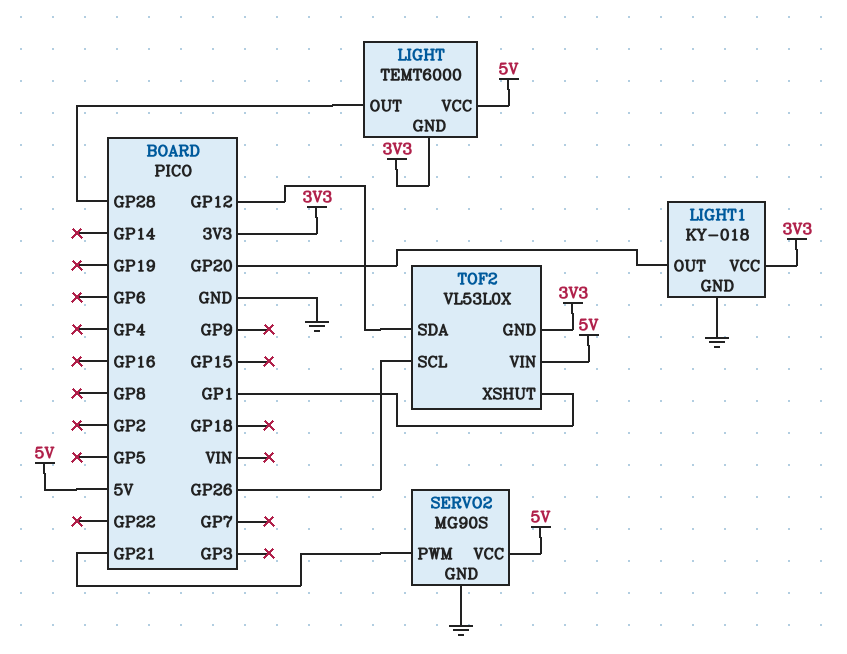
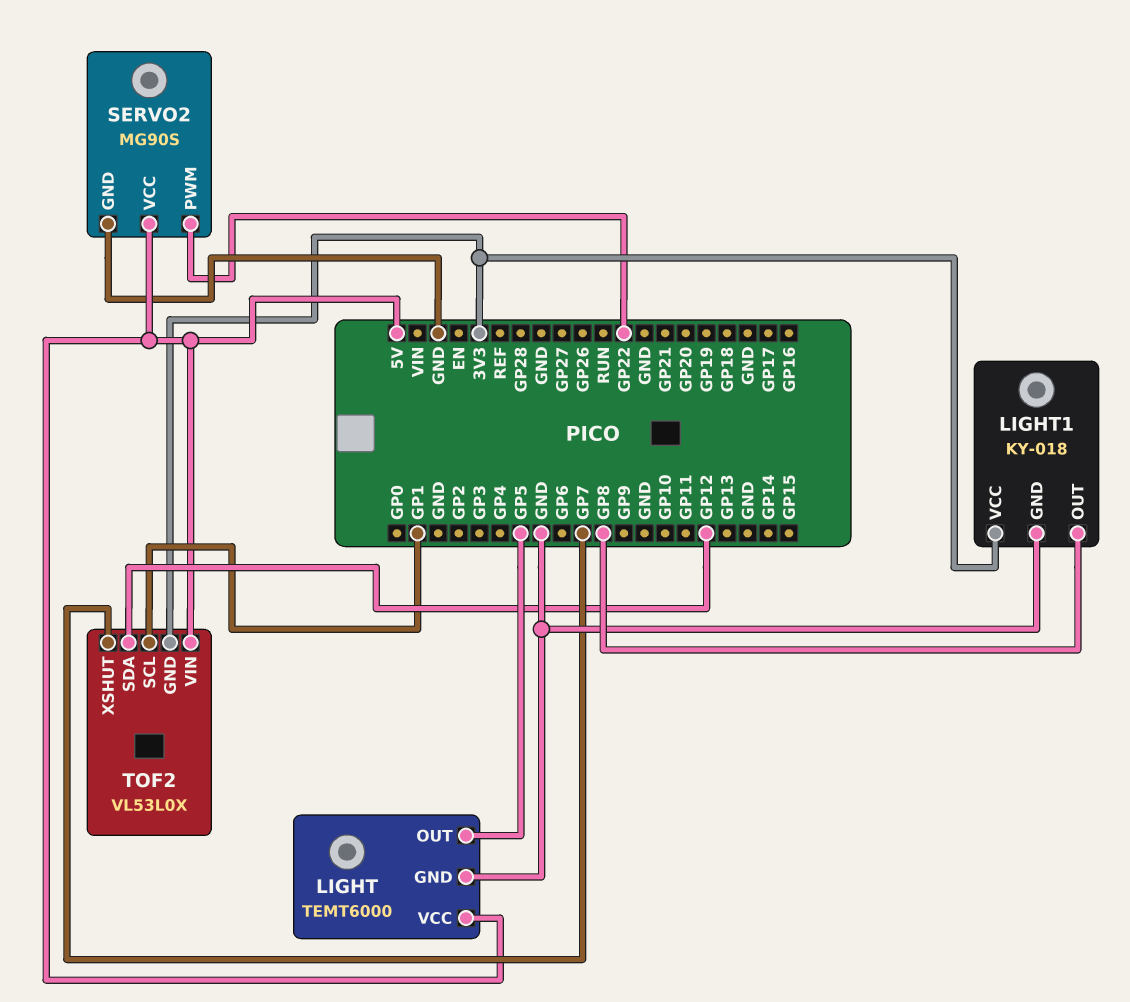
LIGHT pin GND: 3V3 -> GND
LIGHT pin OUT: GP28 -> GP5
LIGHT1 pin OUT: GP20 -> GP8
SERVO2 pin PWM: GP21 -> GP22
TOF2 pin SCL: GP26 -> GP1
TOF2 pin XSHUT: GP1 -> GP7

